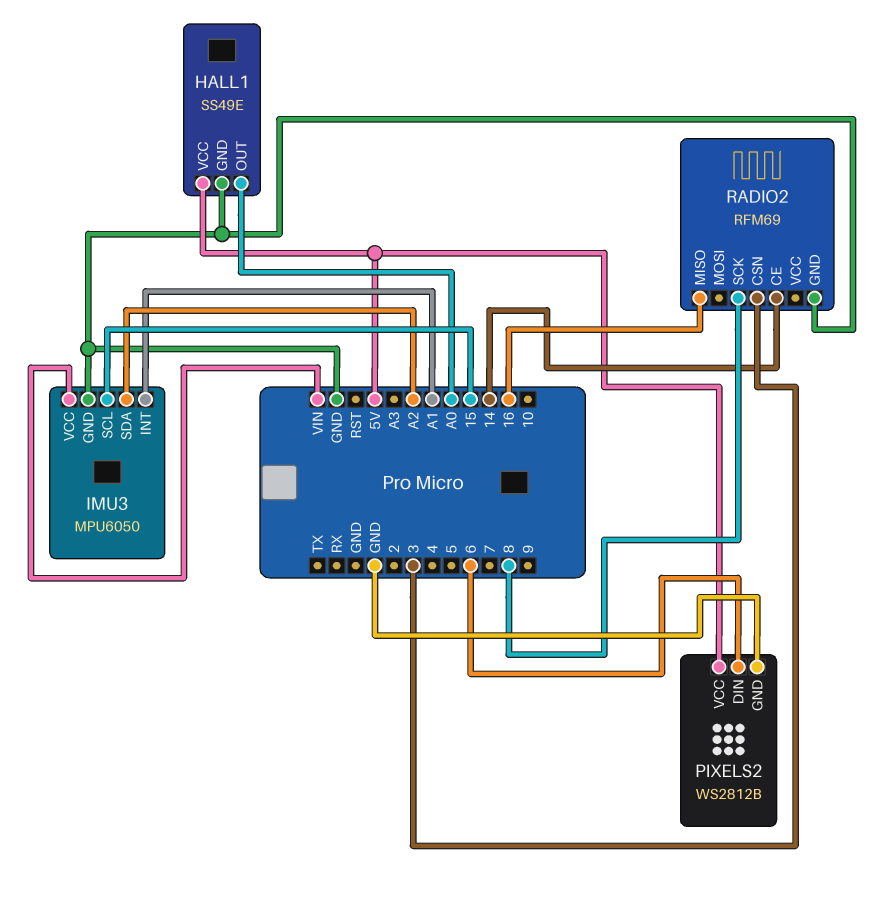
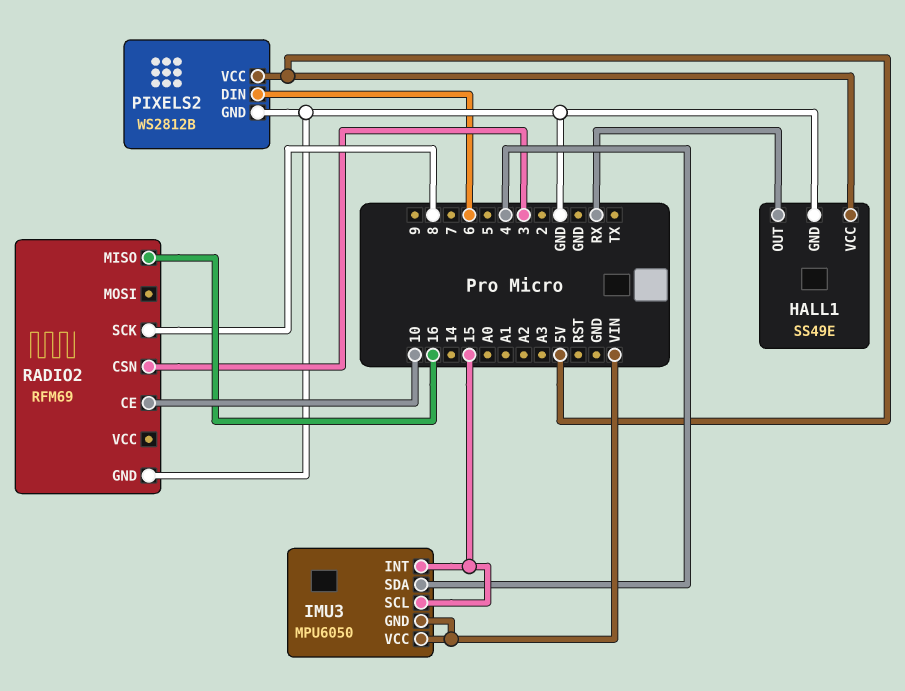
HALL1 pin OUT: A0 -> RX
IMU3 pin GND: GND -> VIN
IMU3 pin INT: A1 -> 15
IMU3 pin SDA: A2 -> 4
RADIO2 pin CE: 14 -> 10

